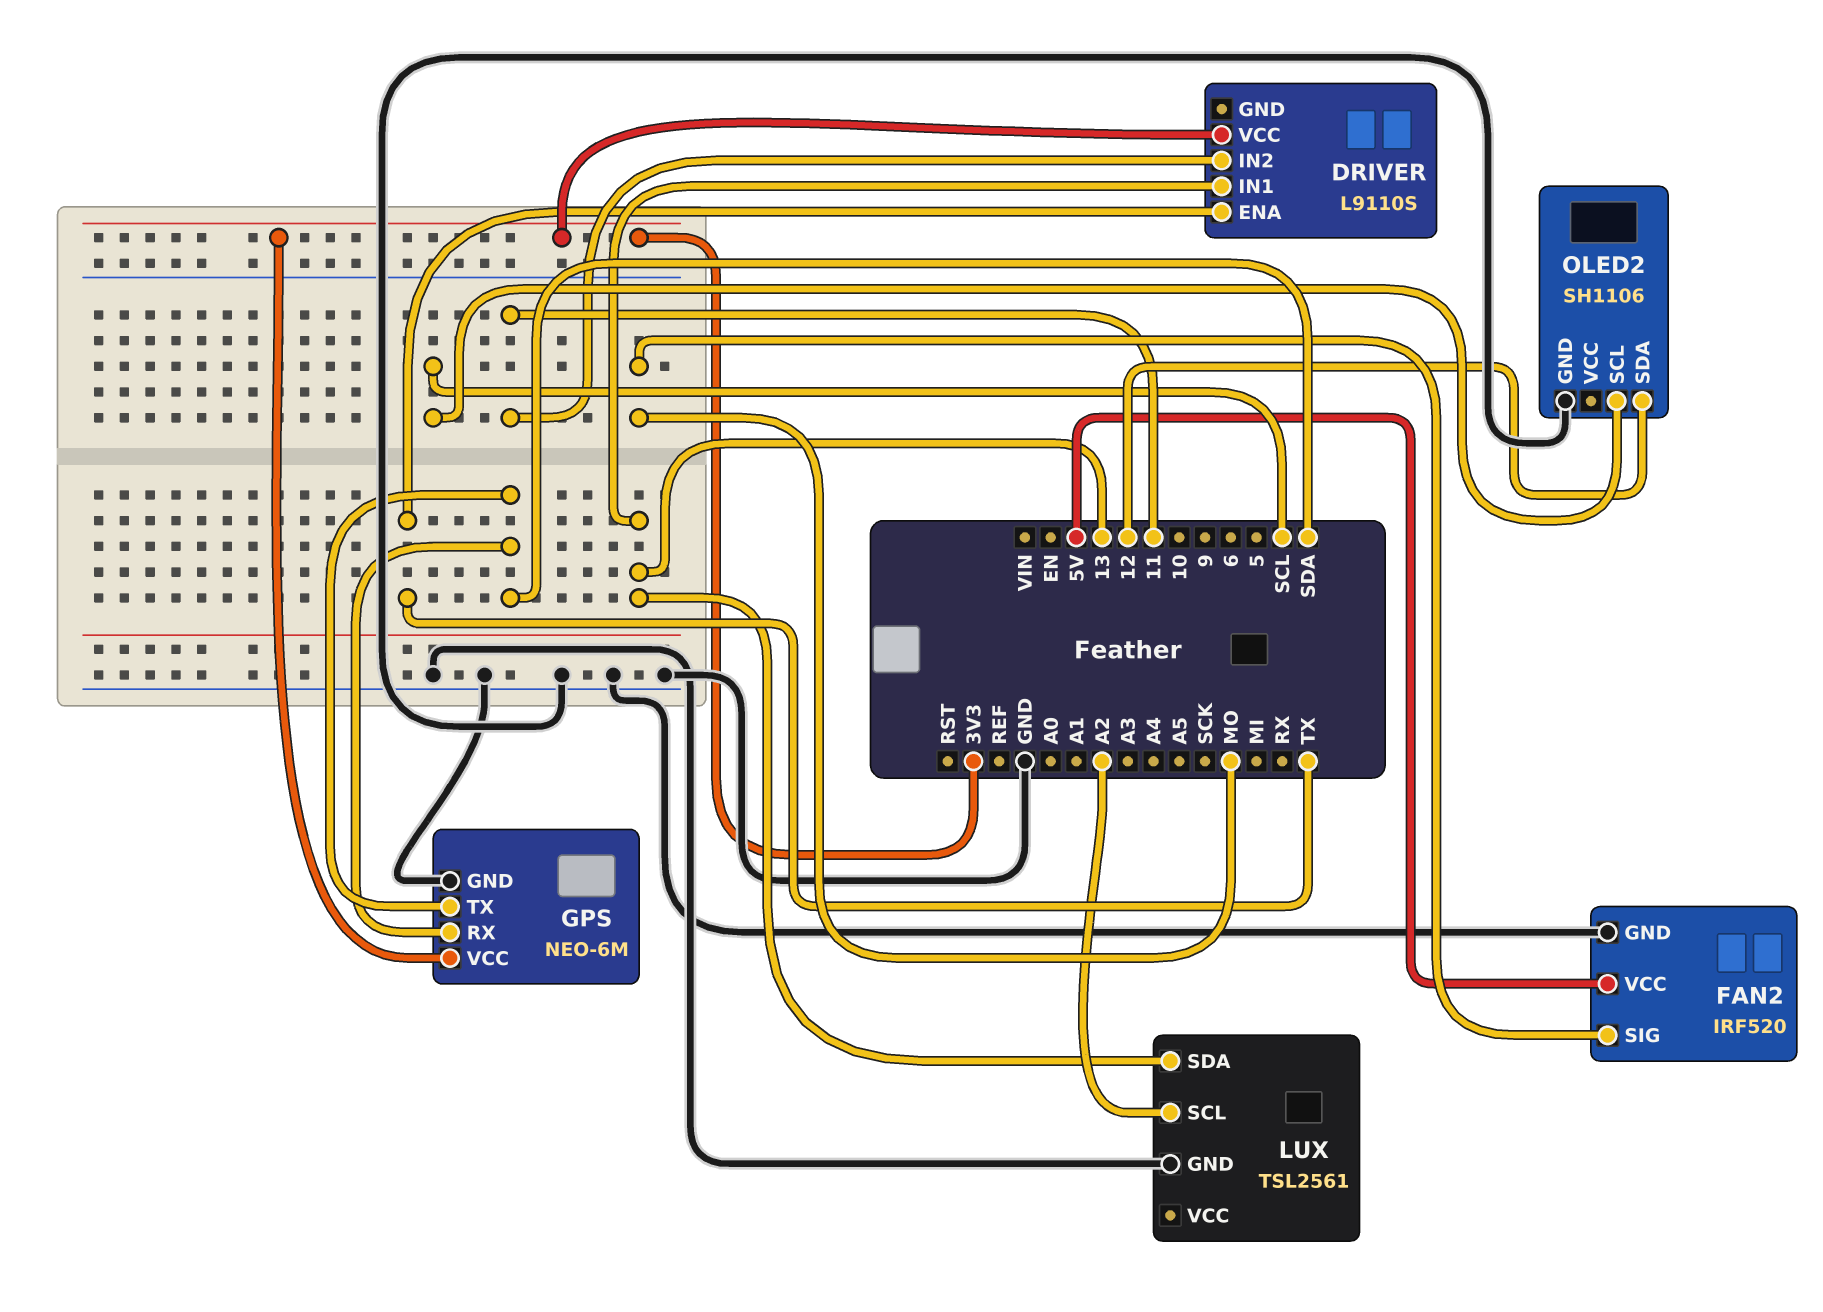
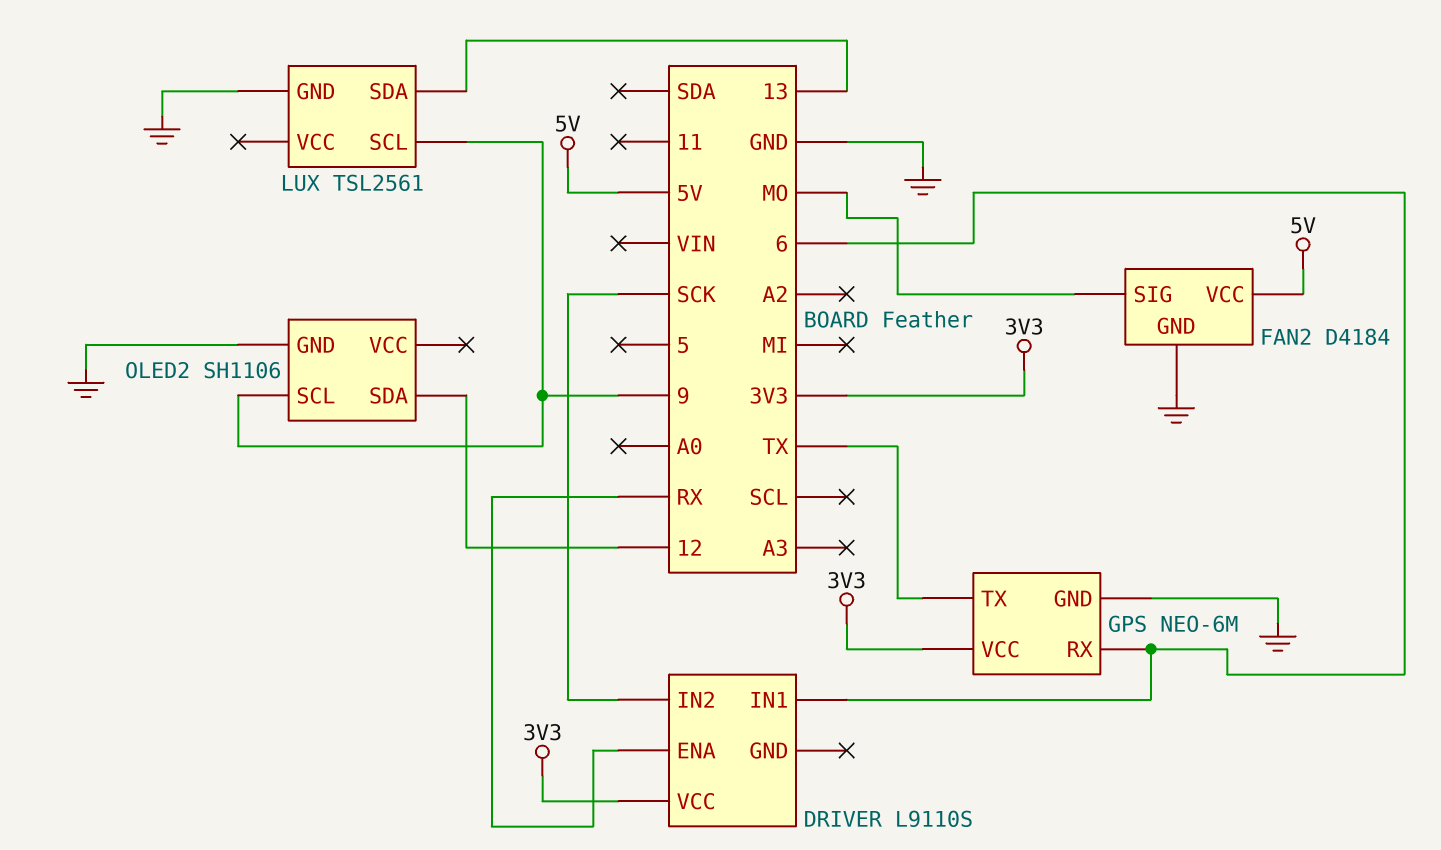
DRIVER pin ENA: TX -> RX
DRIVER pin IN1: 13 -> 6
DRIVER pin IN2: 11 -> SCK
FAN2: IRF520 -> D4184
GPS pin RX: SDA -> 6
GPS pin TX: SDA -> TX
LUX pin SCL: A2 -> 9
OLED2 pin SCL: SCL -> 9

